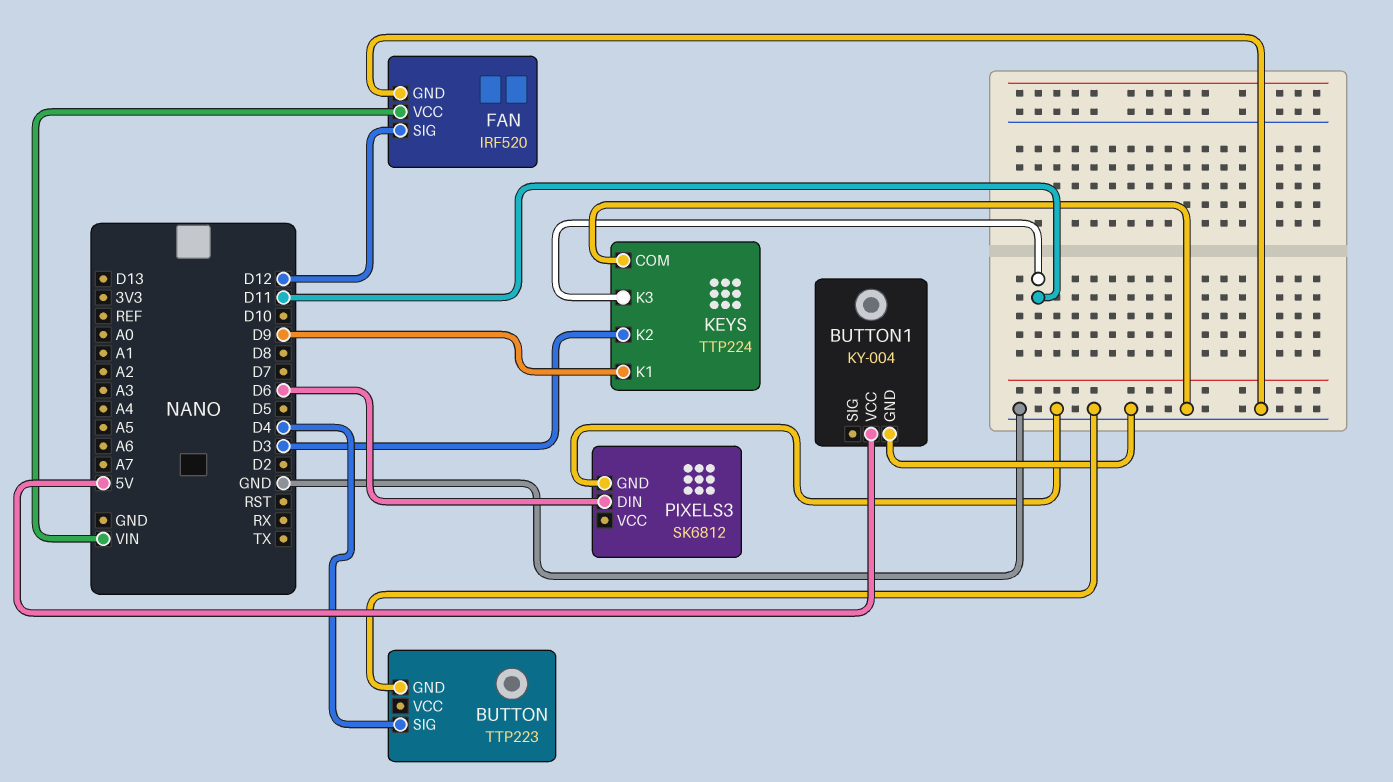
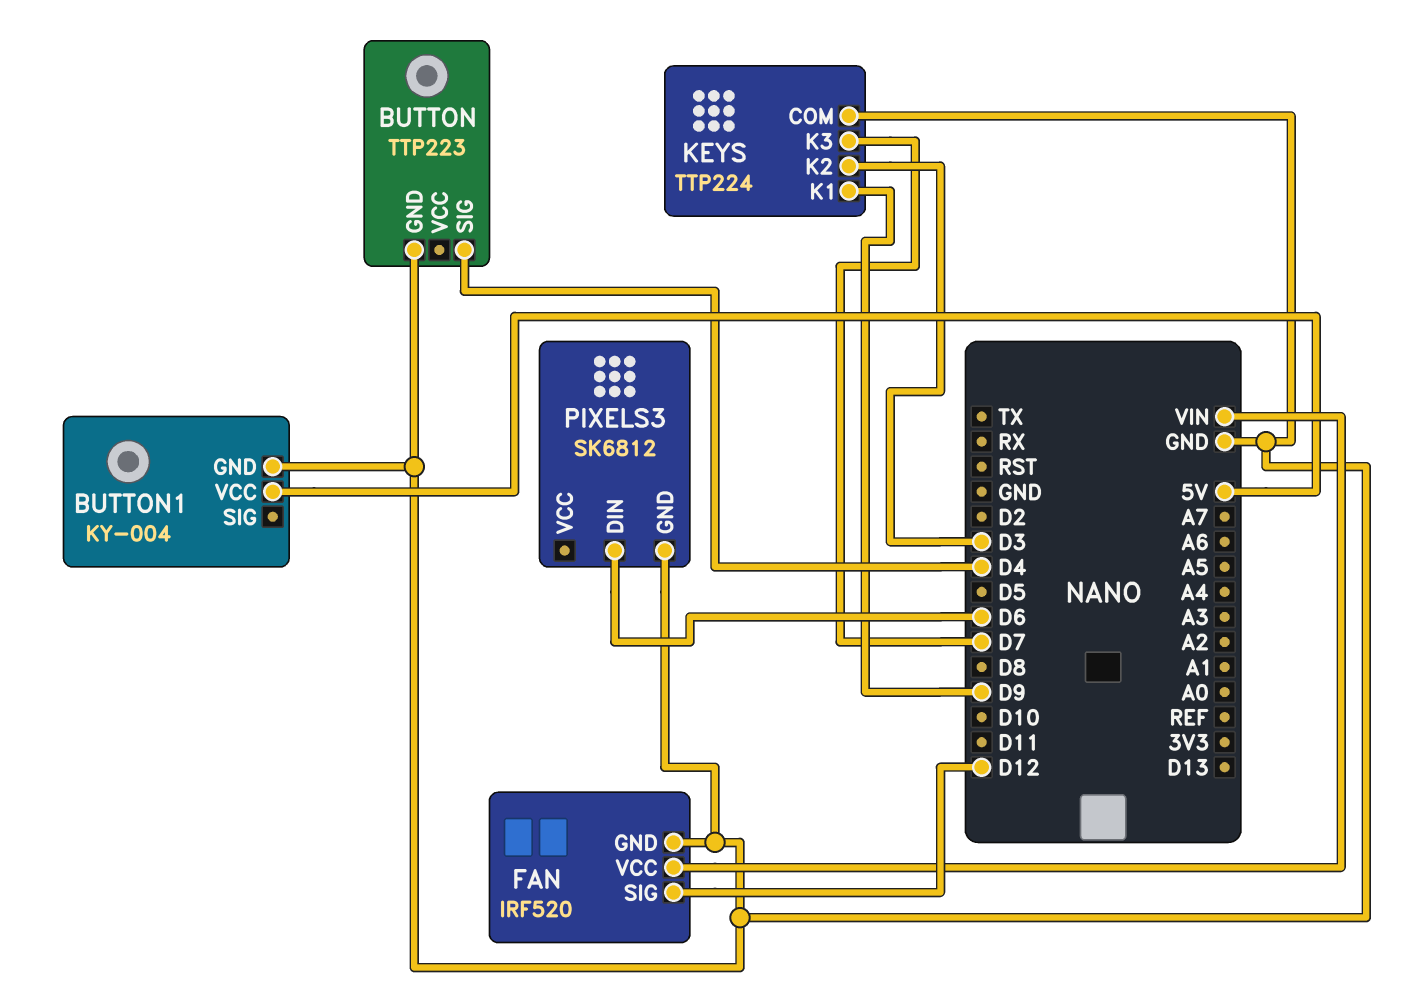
KEYS pin K3: D11 -> D7

